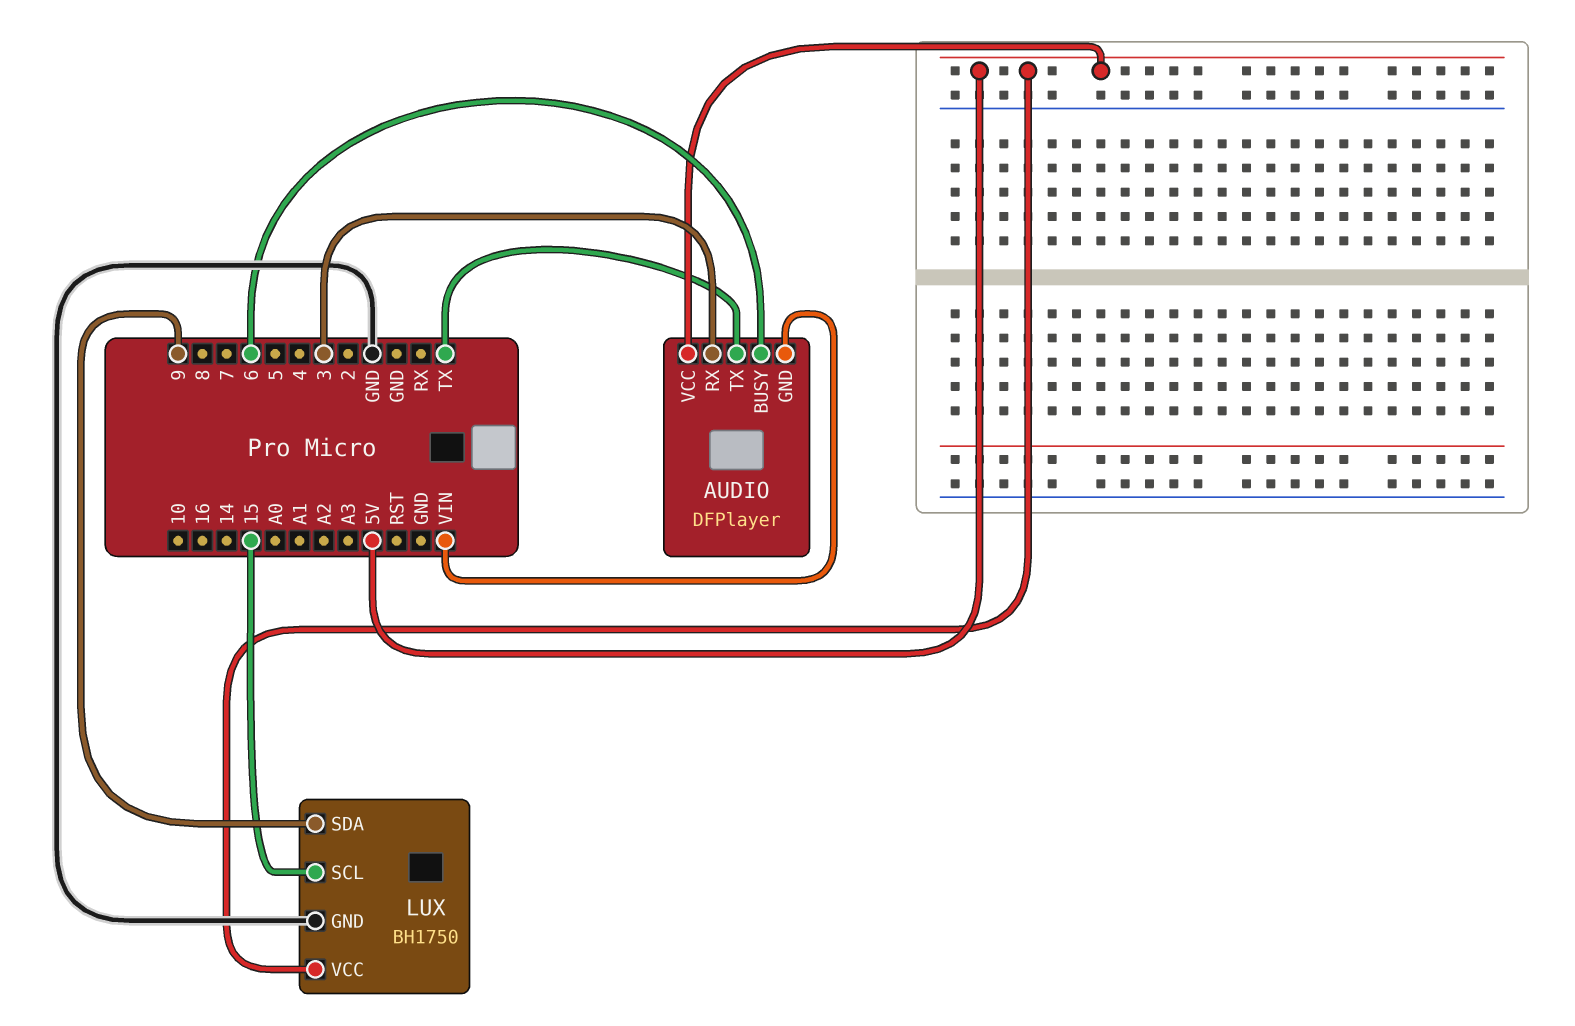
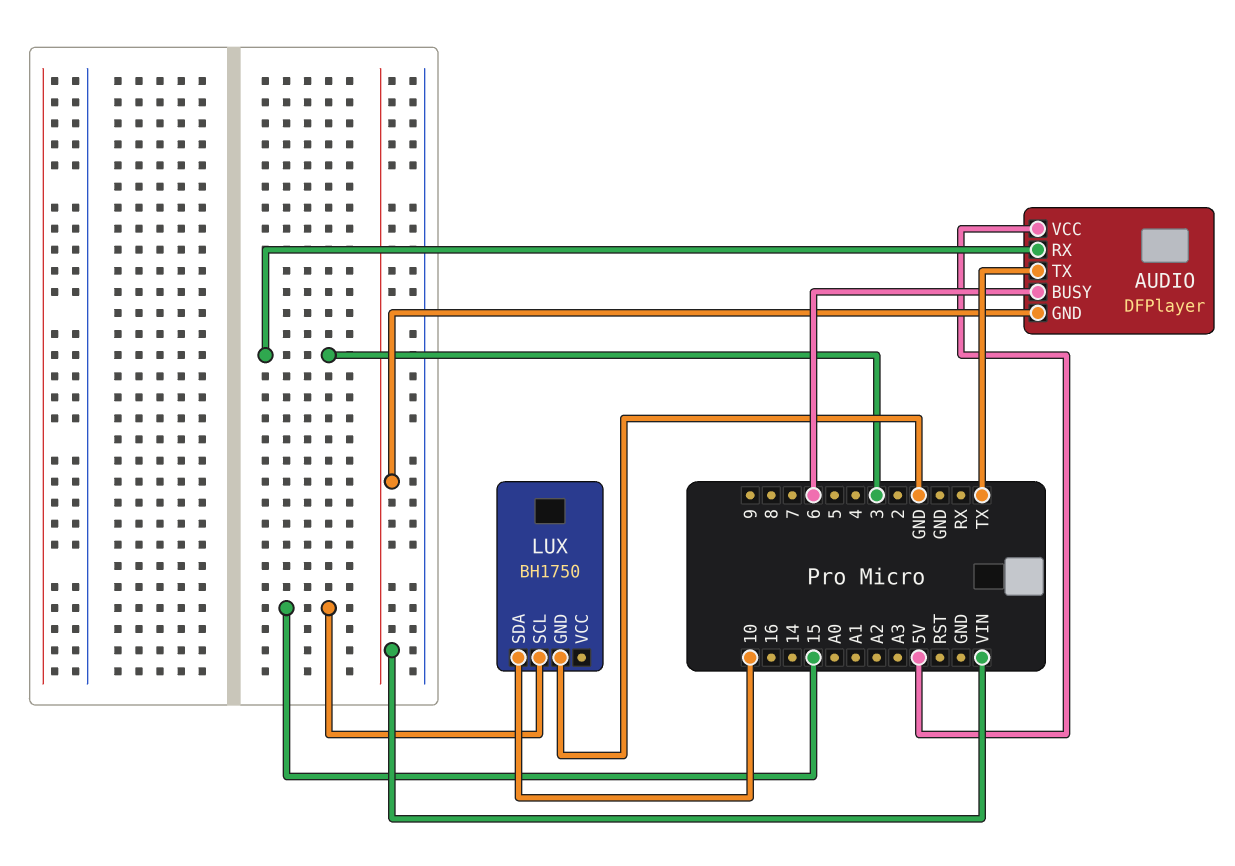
LUX pin SDA: 9 -> 10
LUX pin VCC: 5V -> none

